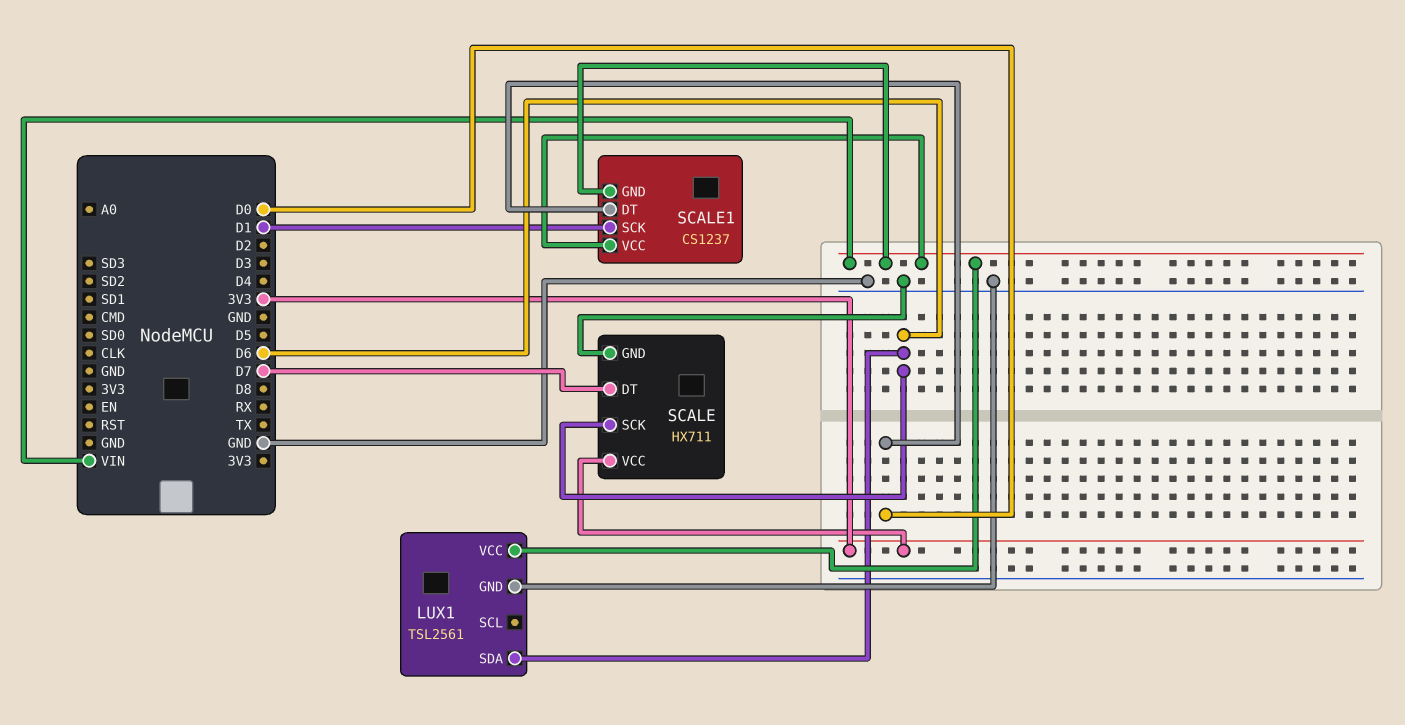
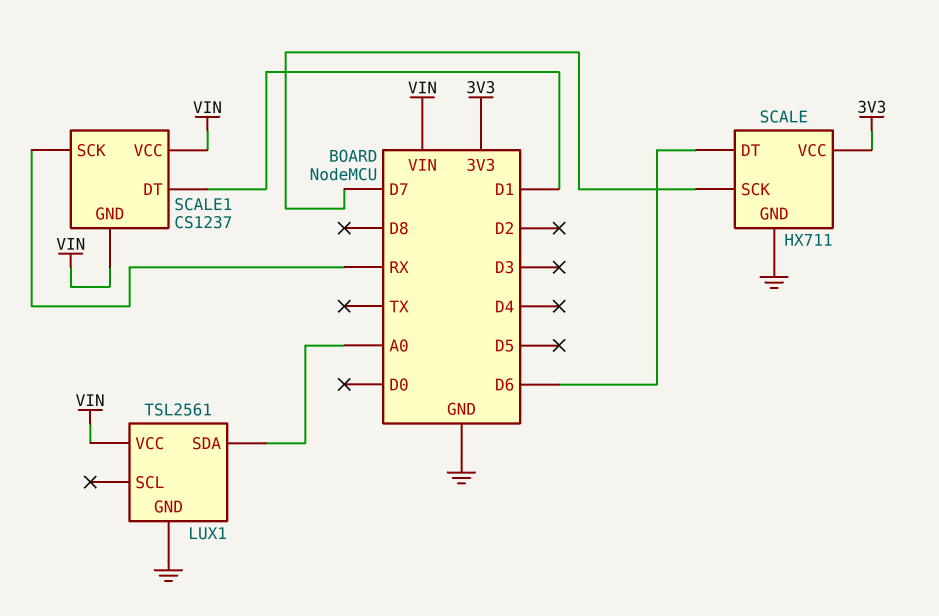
LUX1 pin SDA: D6 -> A0
SCALE pin DT: D7 -> D6
SCALE pin SCK: D6 -> D7
SCALE1 pin DT: D0 -> D1
SCALE1 pin SCK: D1 -> RX

